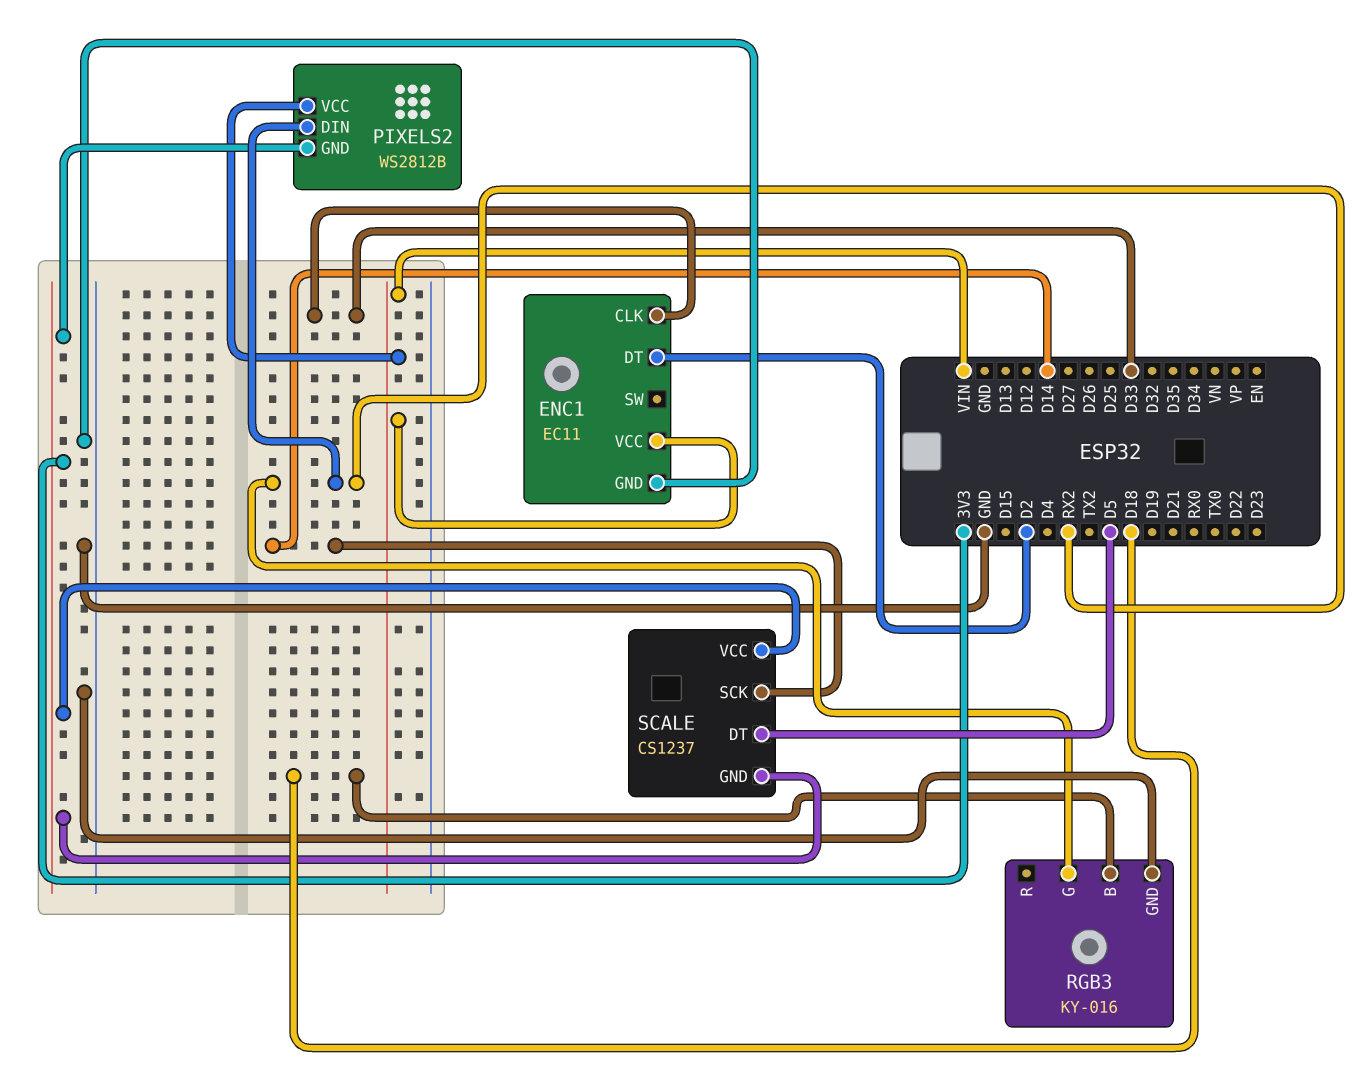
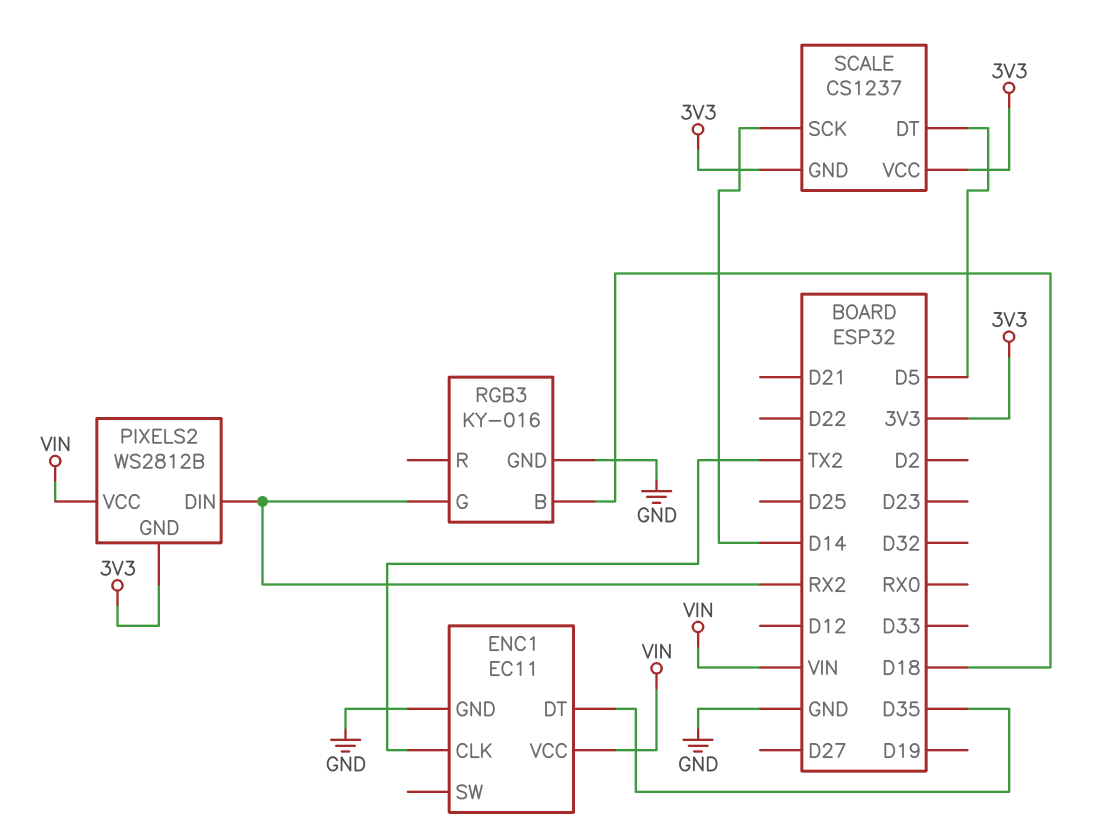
ENC1 pin CLK: D33 -> TX2
ENC1 pin DT: D2 -> D35

